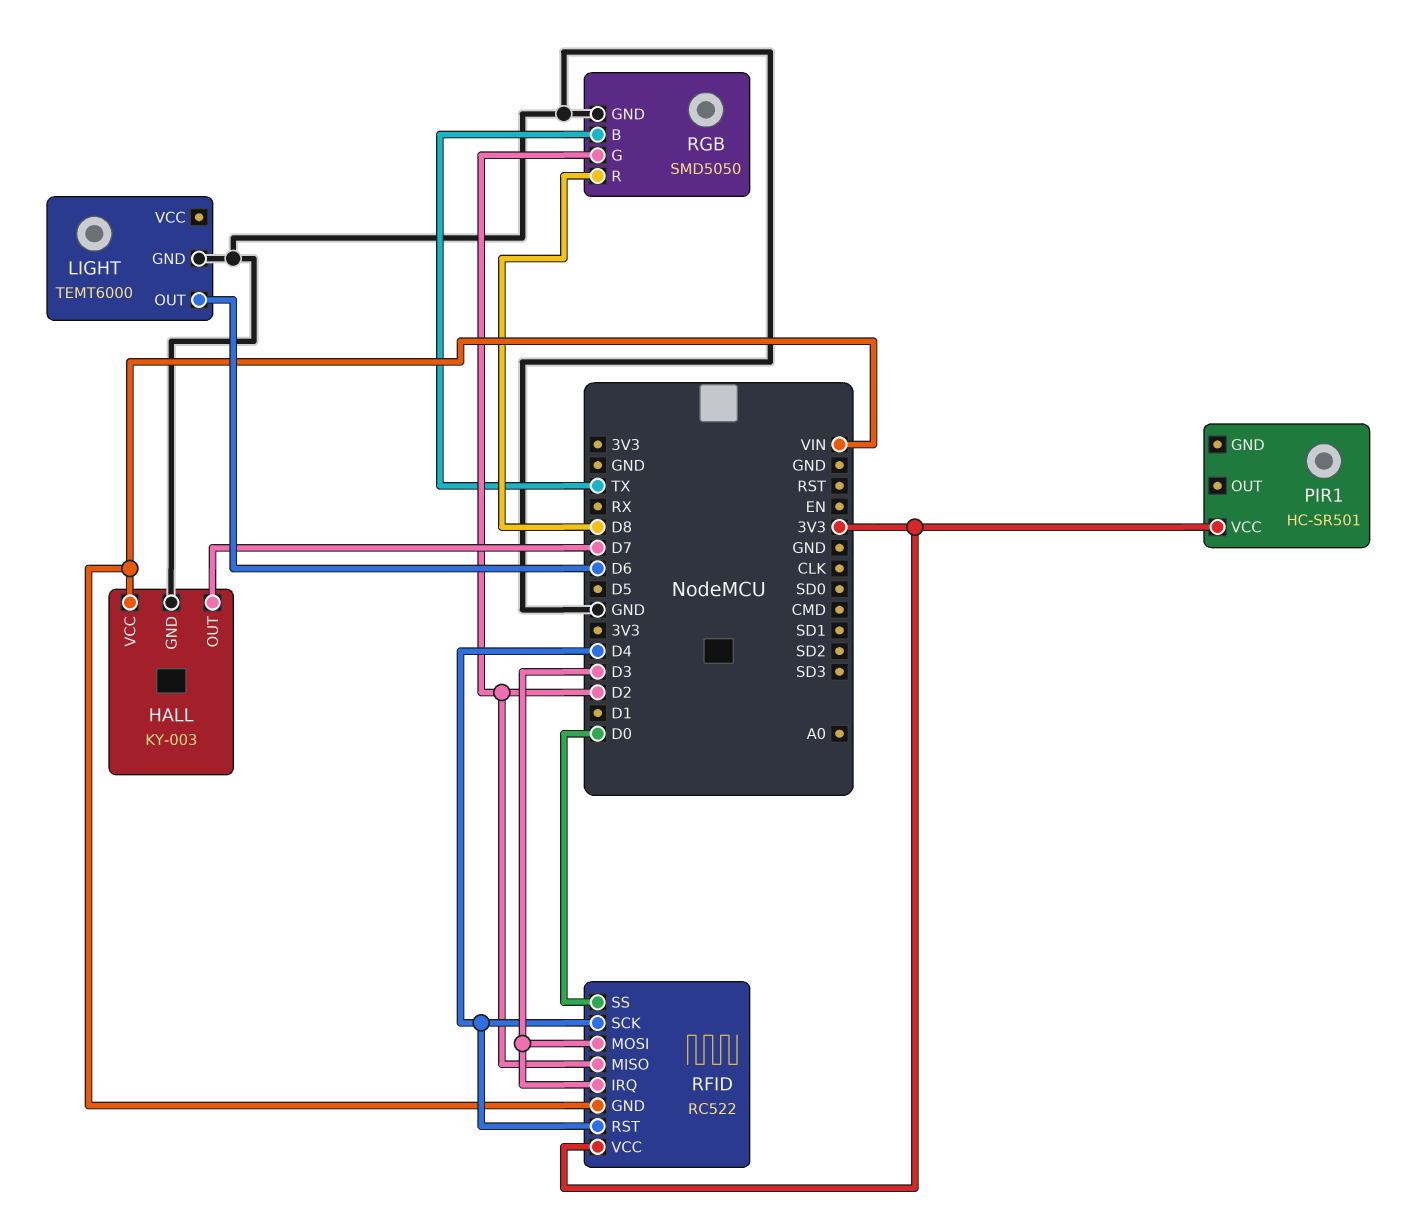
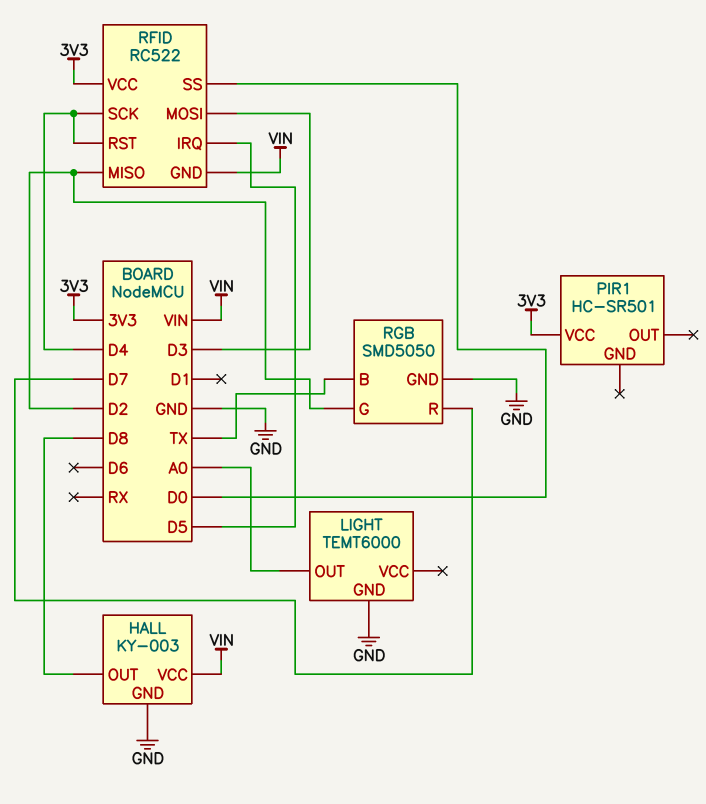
HALL pin OUT: D7 -> D8
LIGHT pin OUT: D6 -> A0
RFID pin IRQ: D3 -> D5
RGB pin R: D8 -> D7

